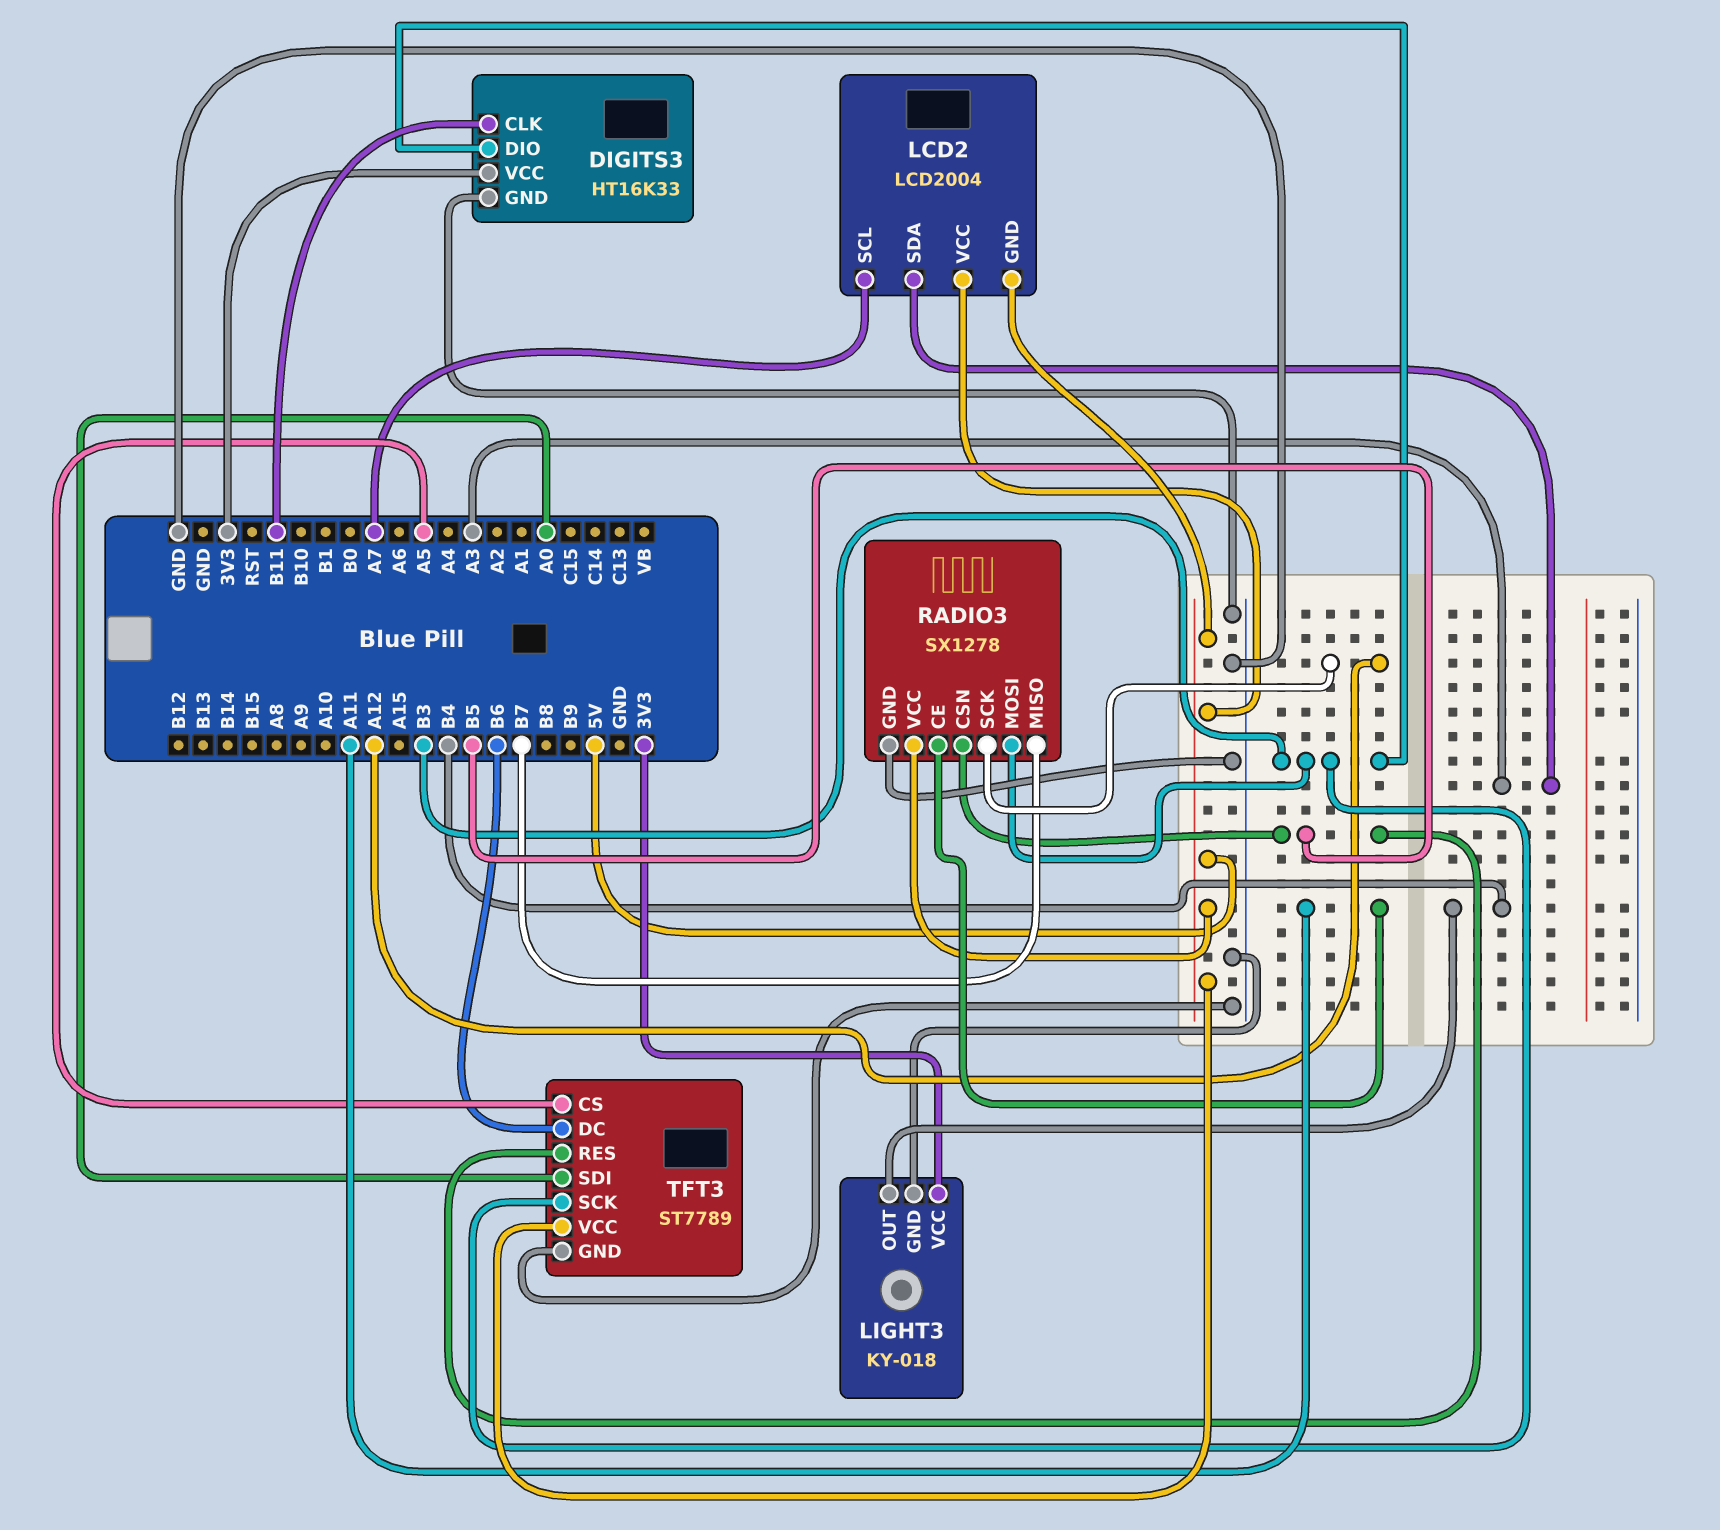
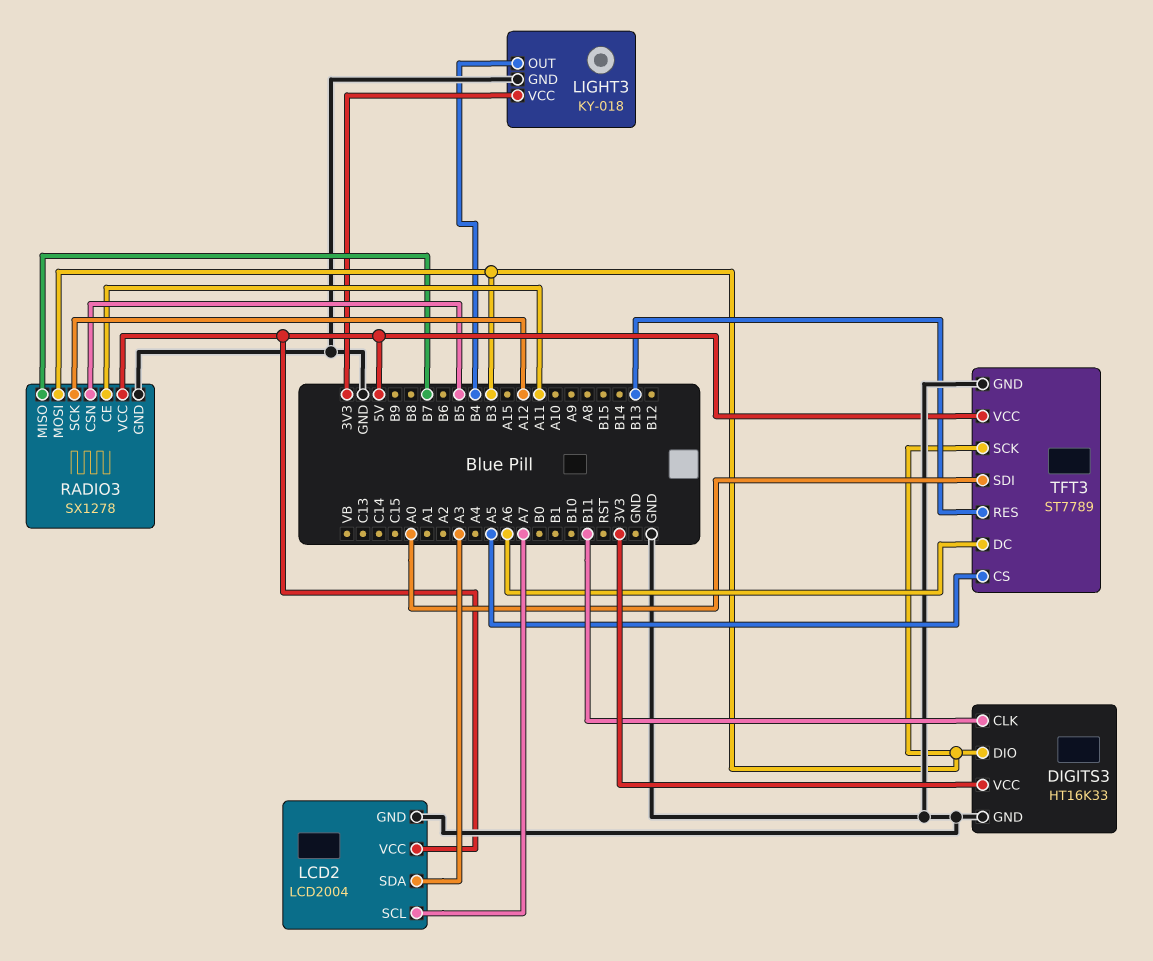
LCD2 pin GND: 5V -> GND
TFT3 pin DC: B6 -> A6
TFT3 pin RES: B5 -> B13

